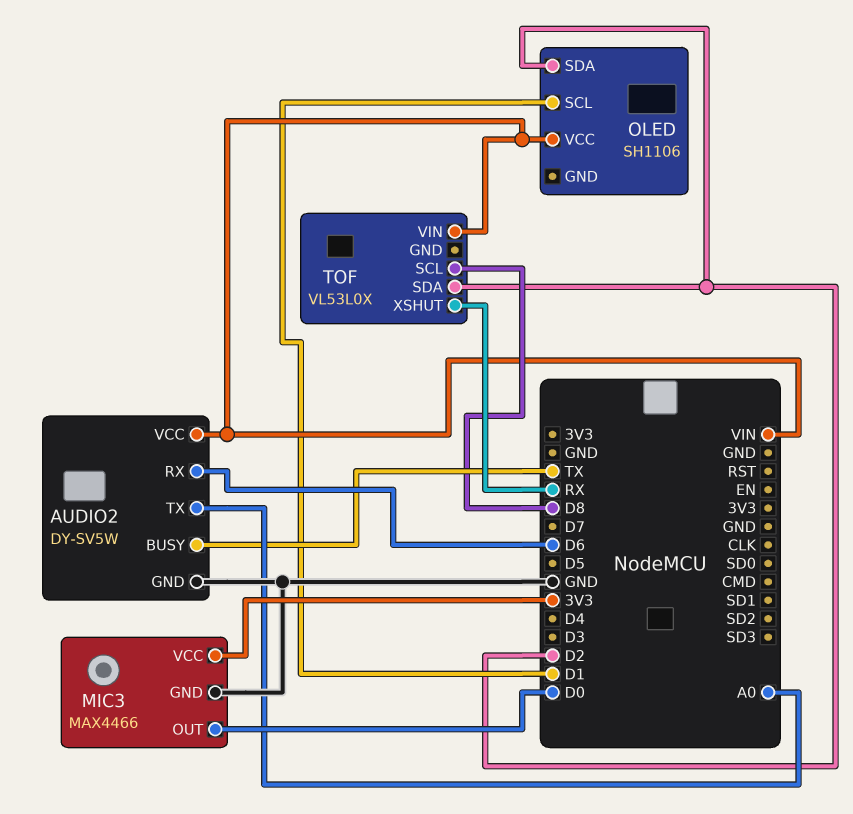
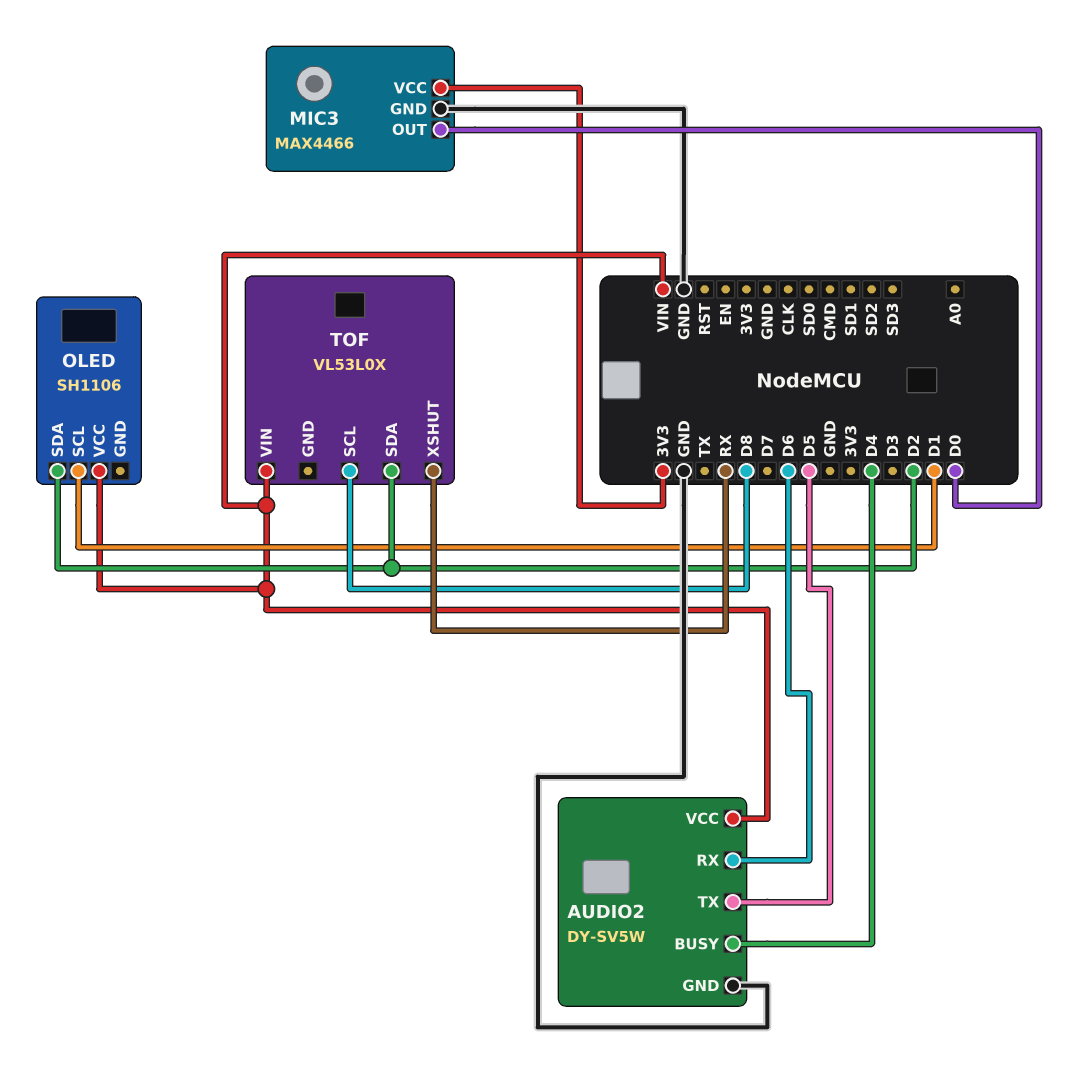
AUDIO2 pin BUSY: TX -> D4
AUDIO2 pin TX: A0 -> D5

